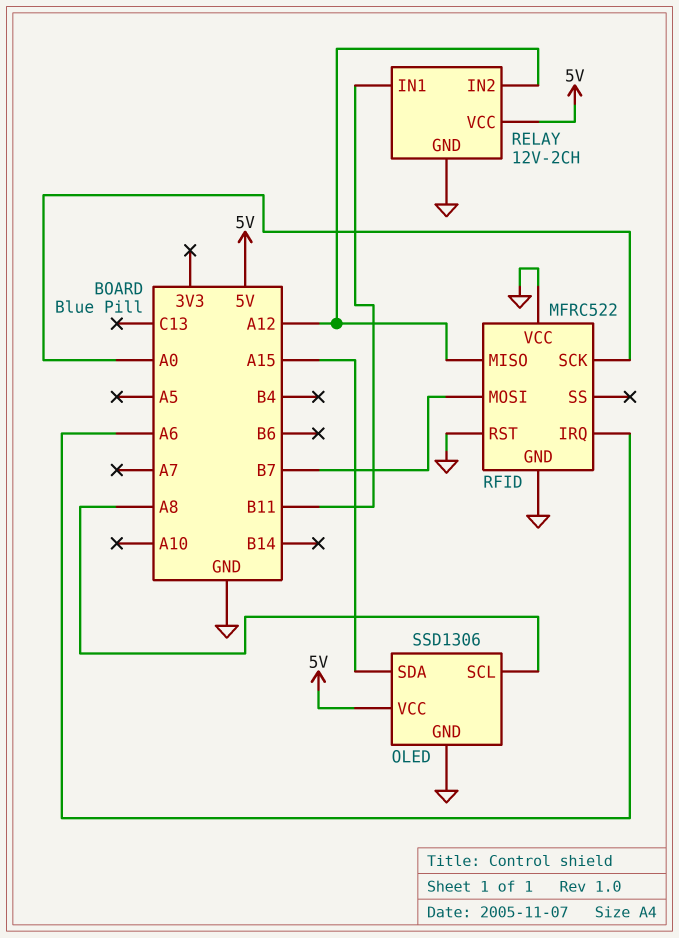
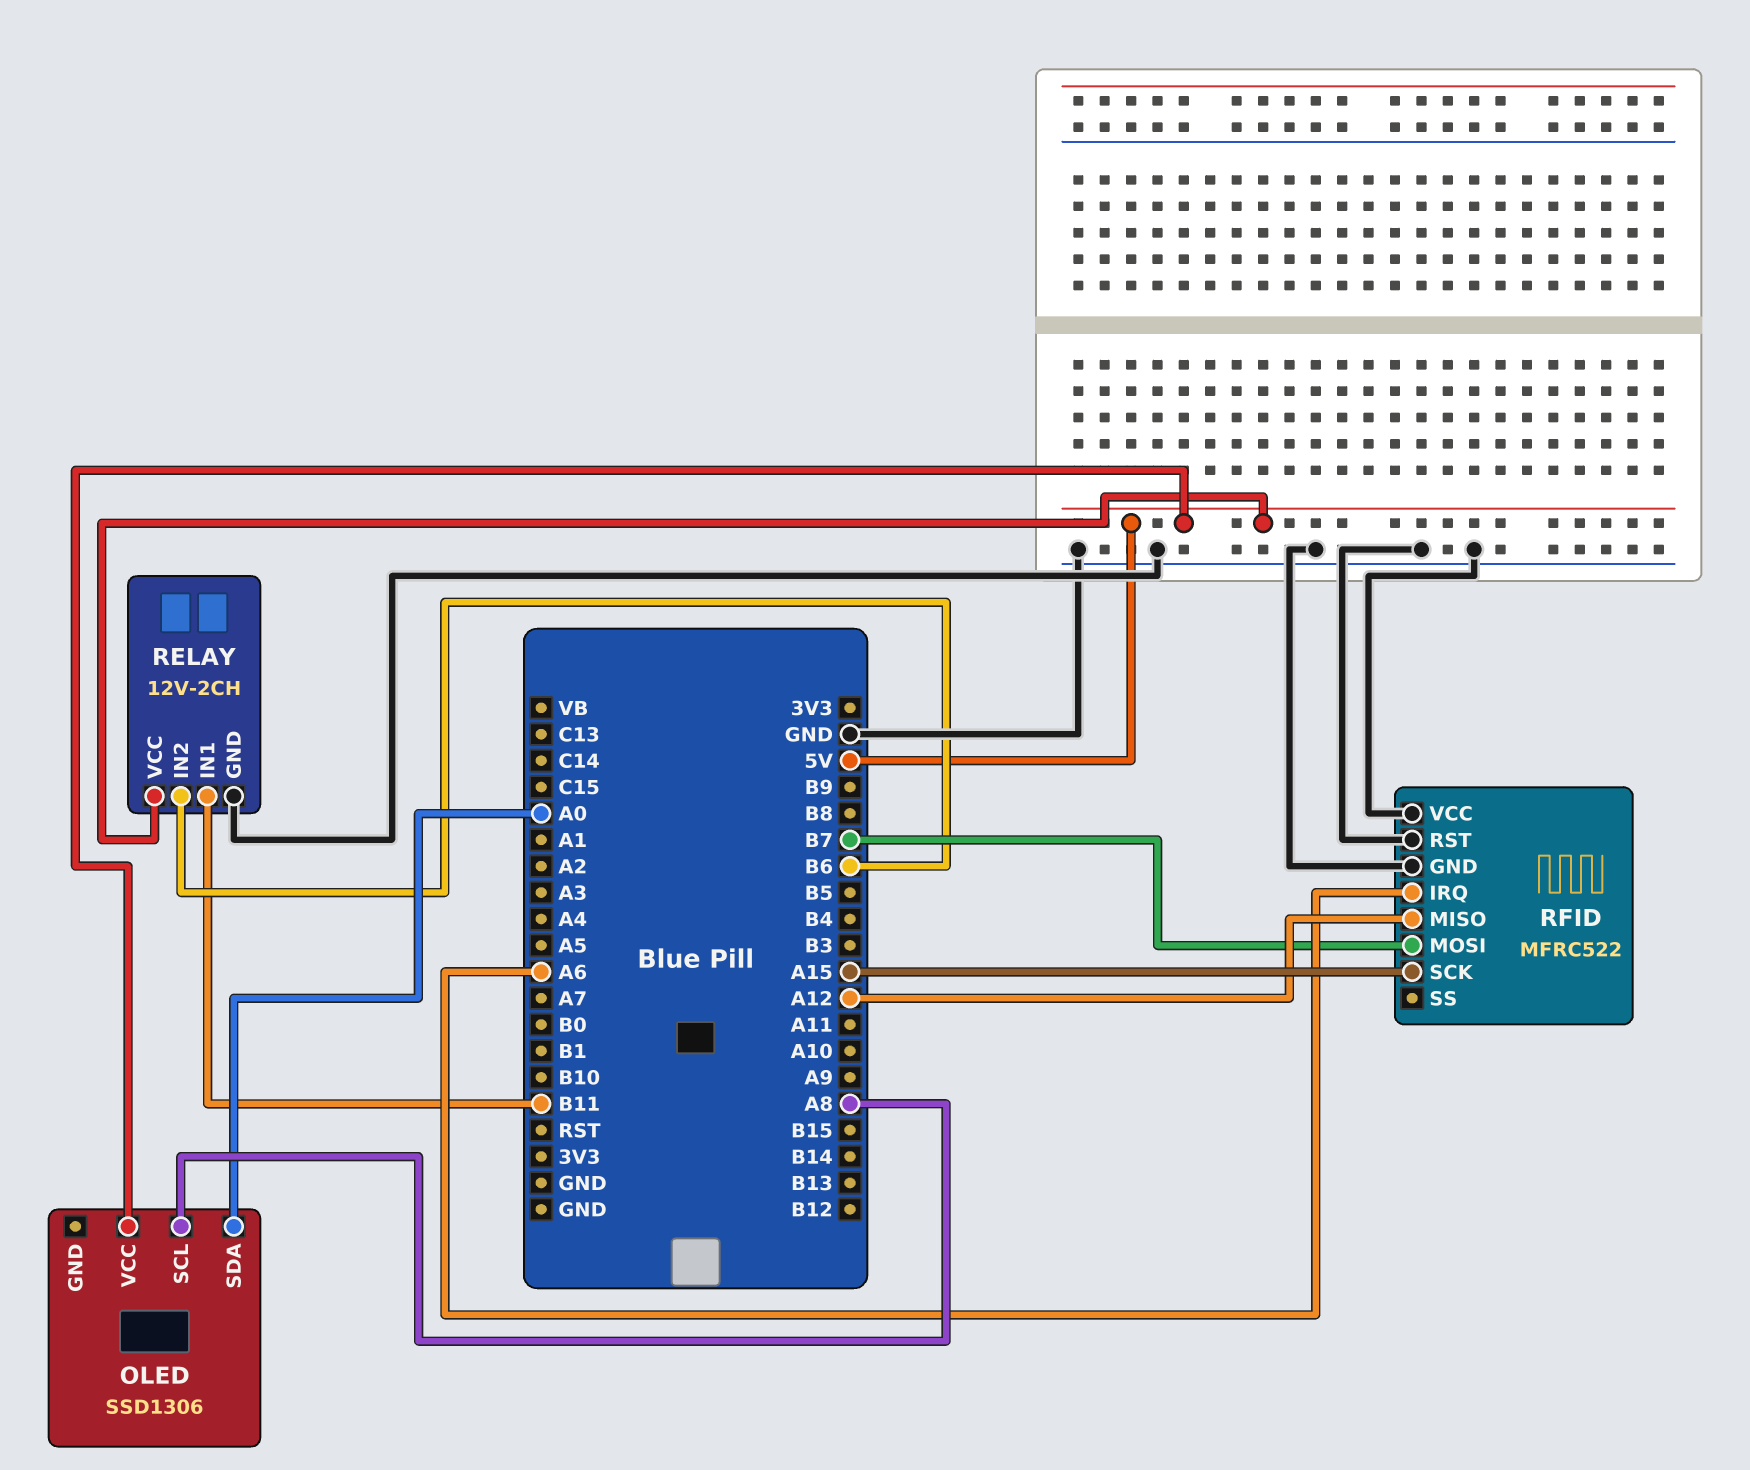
OLED pin GND: GND -> none
OLED pin SDA: A15 -> A0
RELAY pin IN2: A12 -> B6
RFID pin SCK: A0 -> A15

